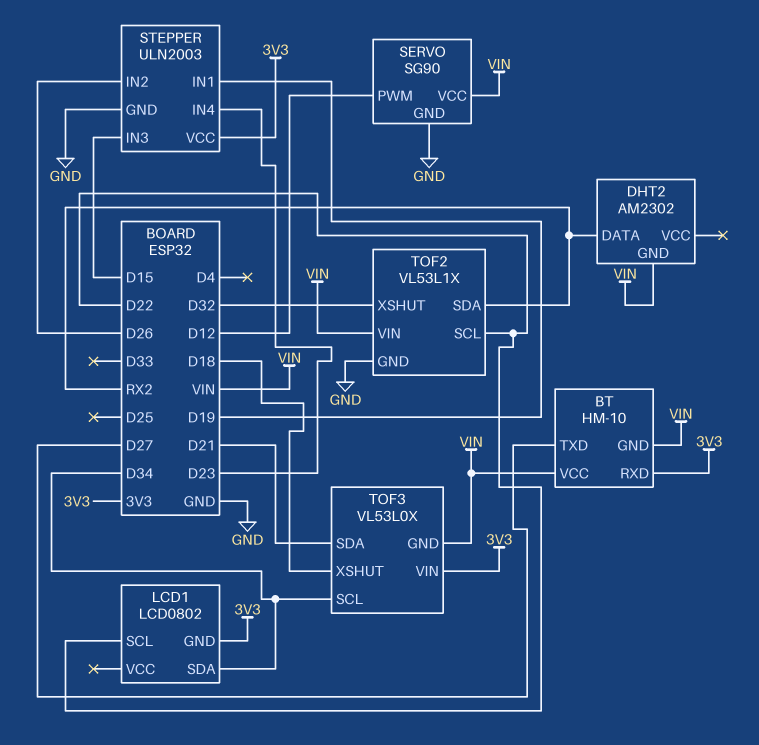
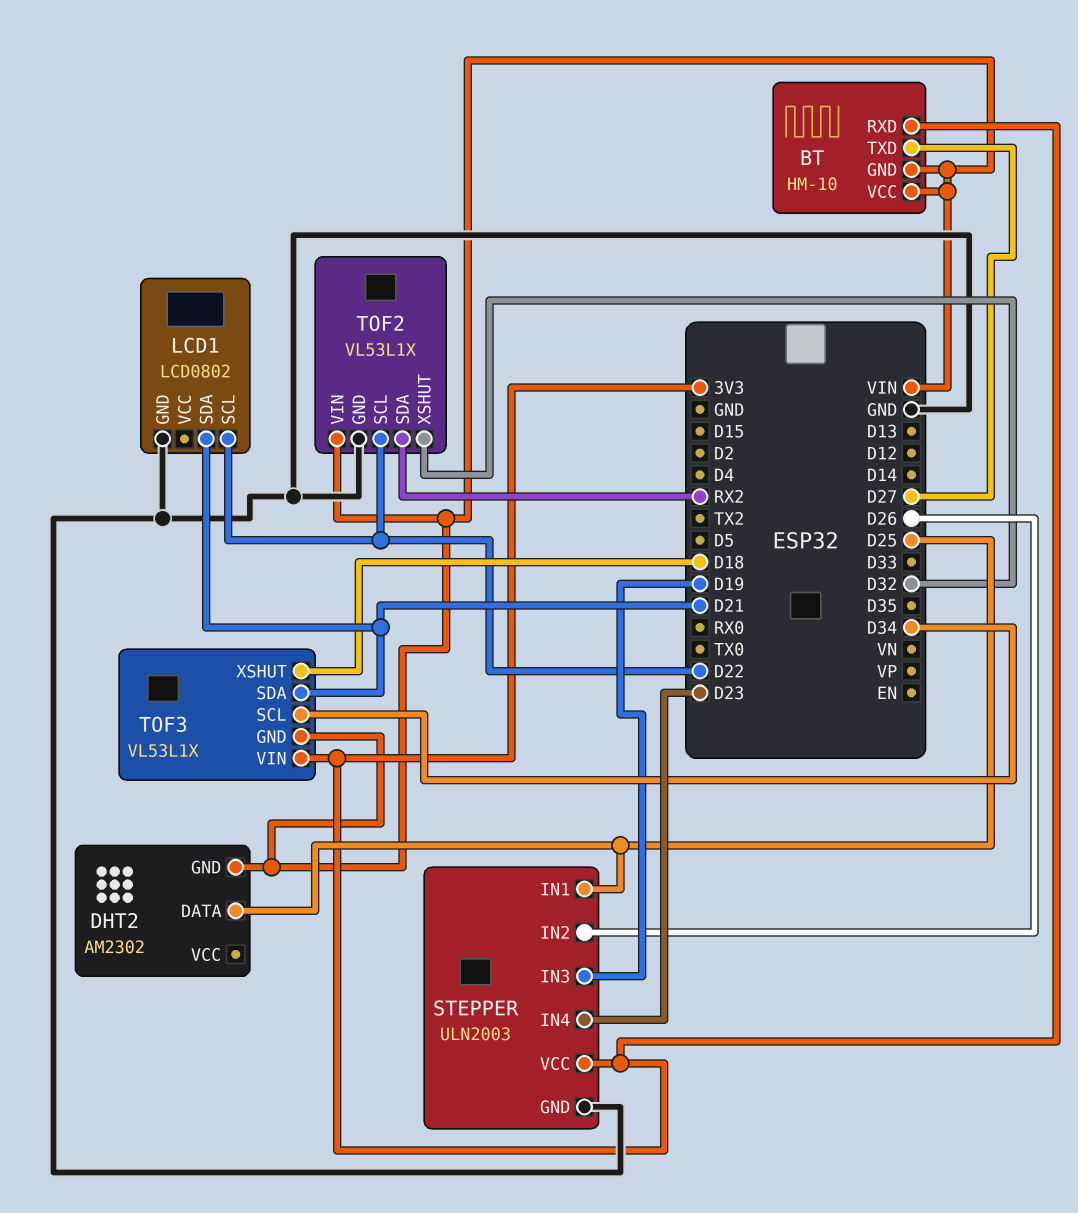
DHT2 pin DATA: RX2 -> D25
LCD1 pin GND: 3V3 -> GND
LCD1 pin SDA: D34 -> D21
SERVO: SG90 -> none
SERVO pin GND: GND -> none
SERVO pin PWM: D12 -> none
SERVO pin VCC: VIN -> none
STEPPER pin IN1: D19 -> D25
STEPPER pin IN3: D15 -> D19
TOF3: VL53L0X -> VL53L1X

